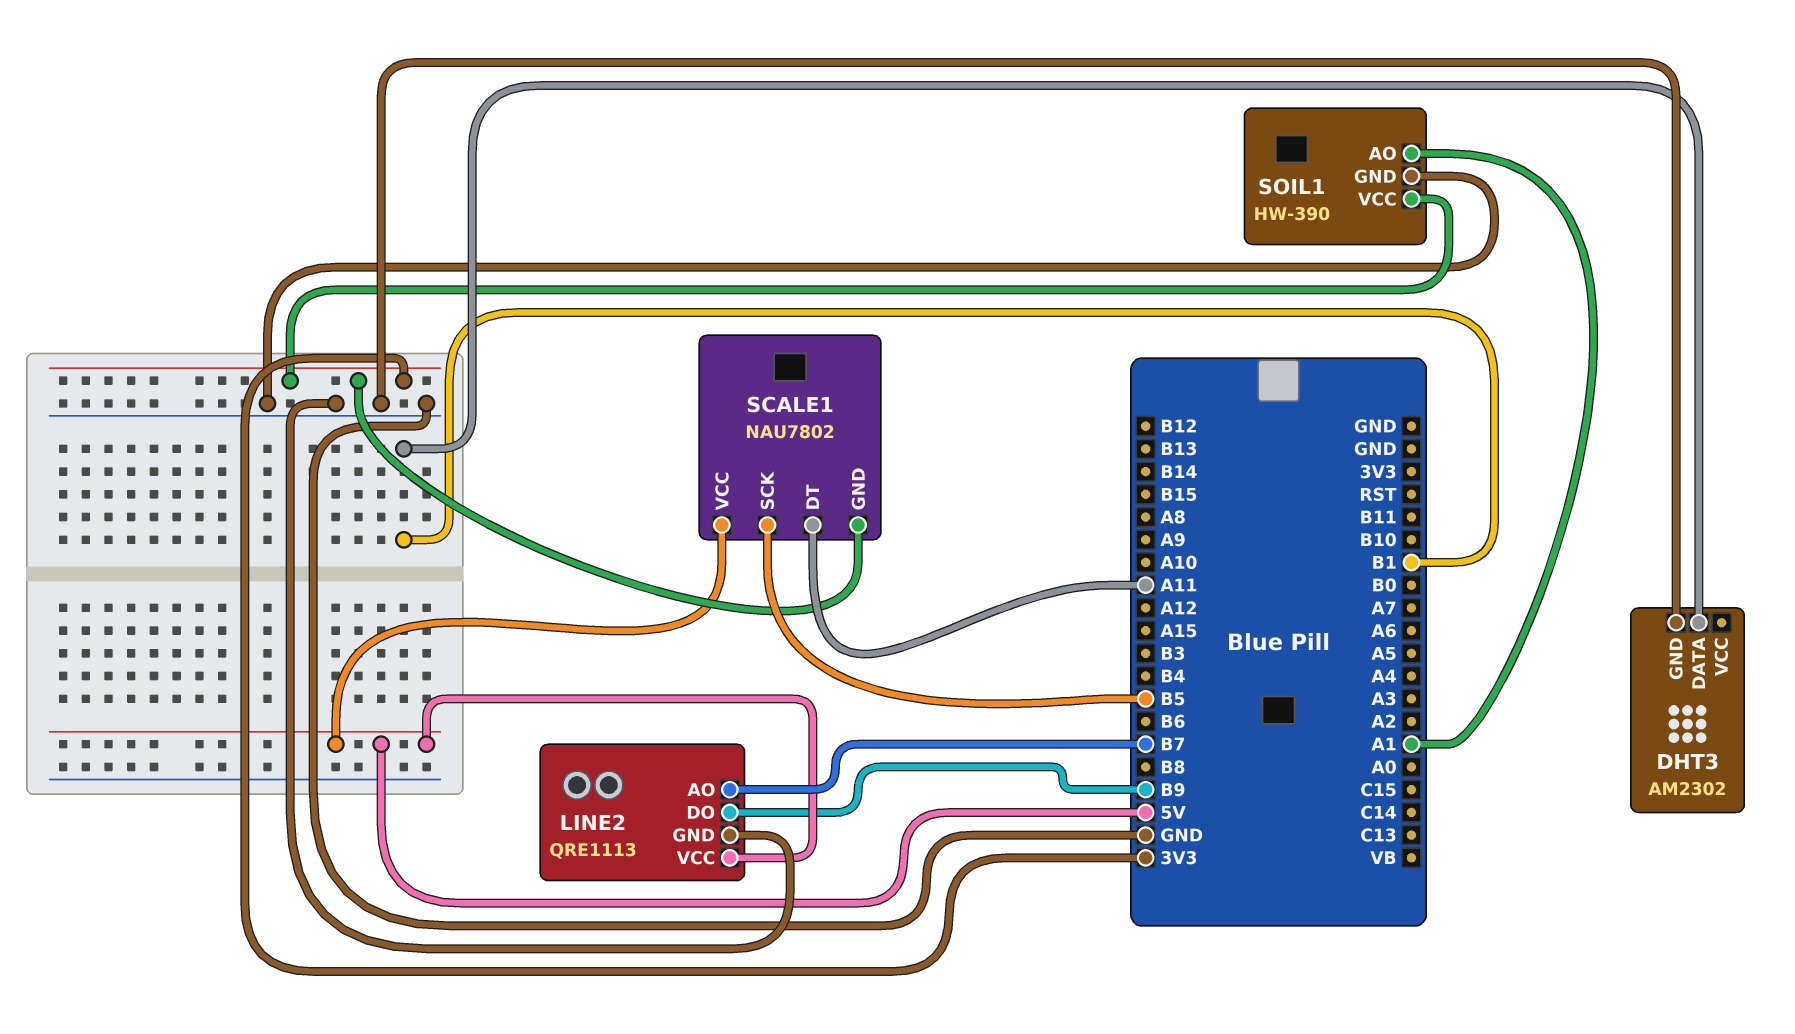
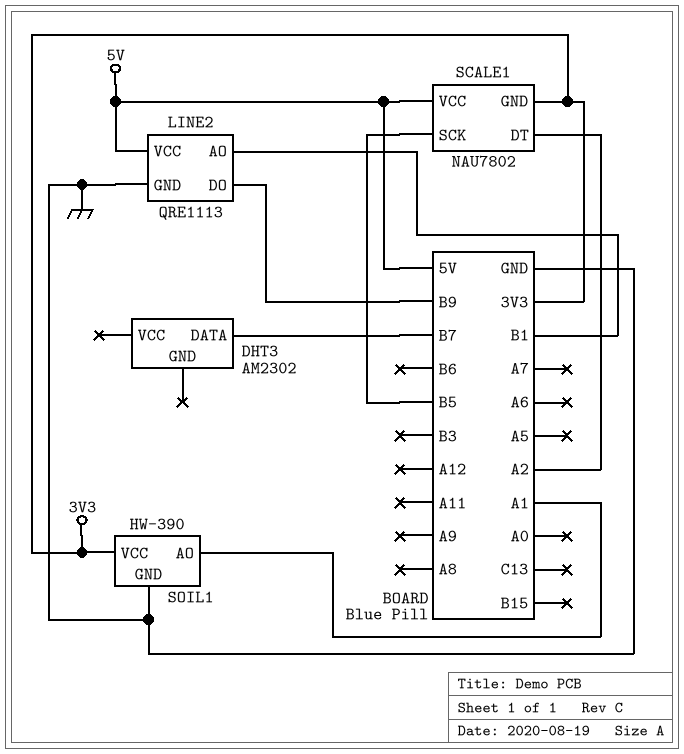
DHT3 pin DATA: B1 -> B7
DHT3 pin GND: GND -> none
LINE2 pin AO: B7 -> B1
SCALE1 pin DT: A11 -> A2

